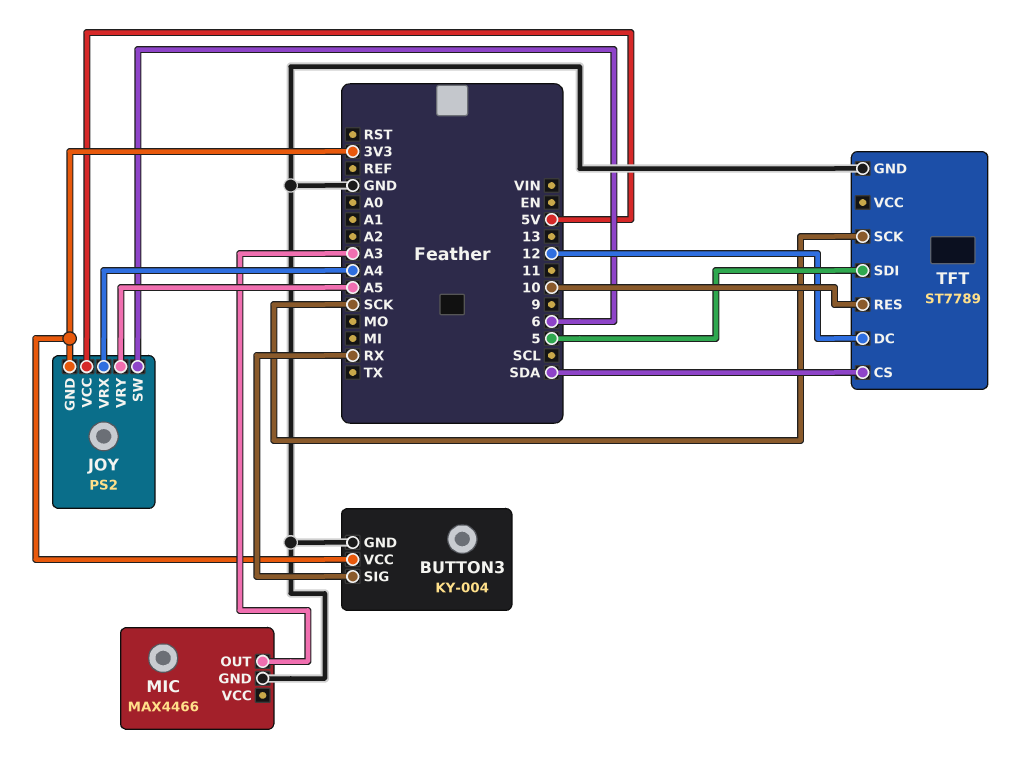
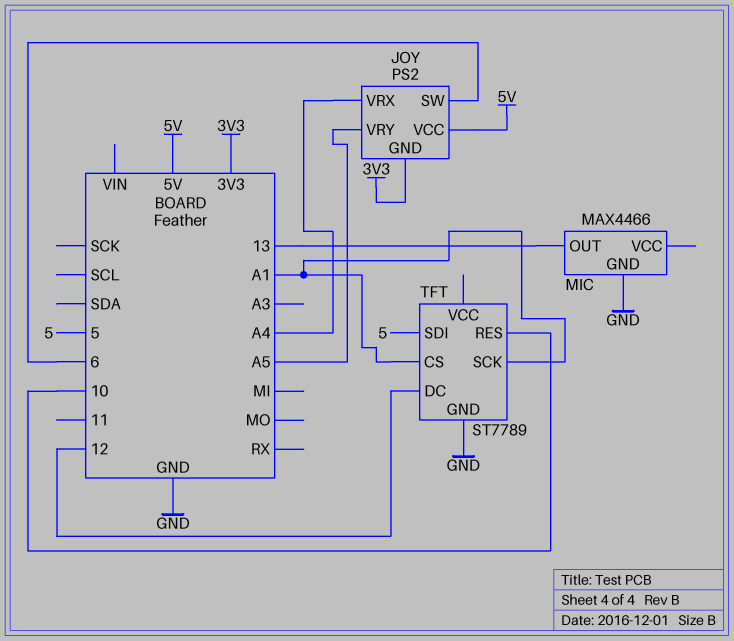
BUTTON3: KY-004 -> none
BUTTON3 pin GND: GND -> none
BUTTON3 pin SIG: RX -> none
BUTTON3 pin VCC: 3V3 -> none
MIC pin OUT: A3 -> 13
TFT pin CS: SDA -> A1
TFT pin SCK: SCK -> A1

